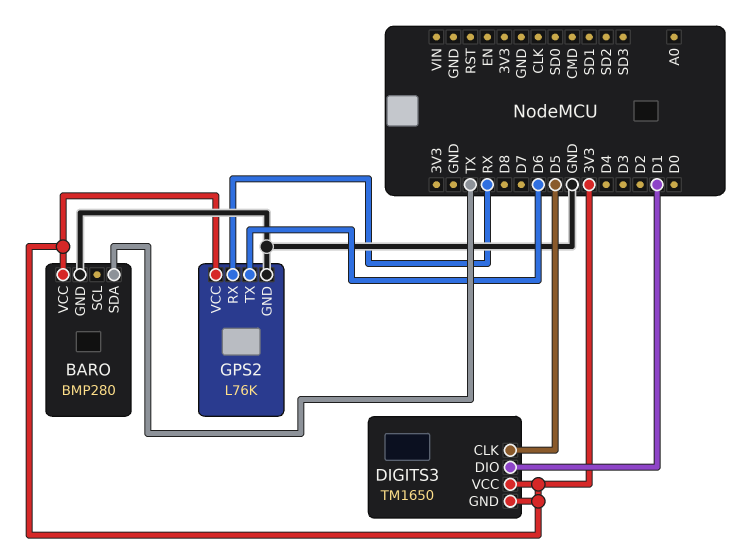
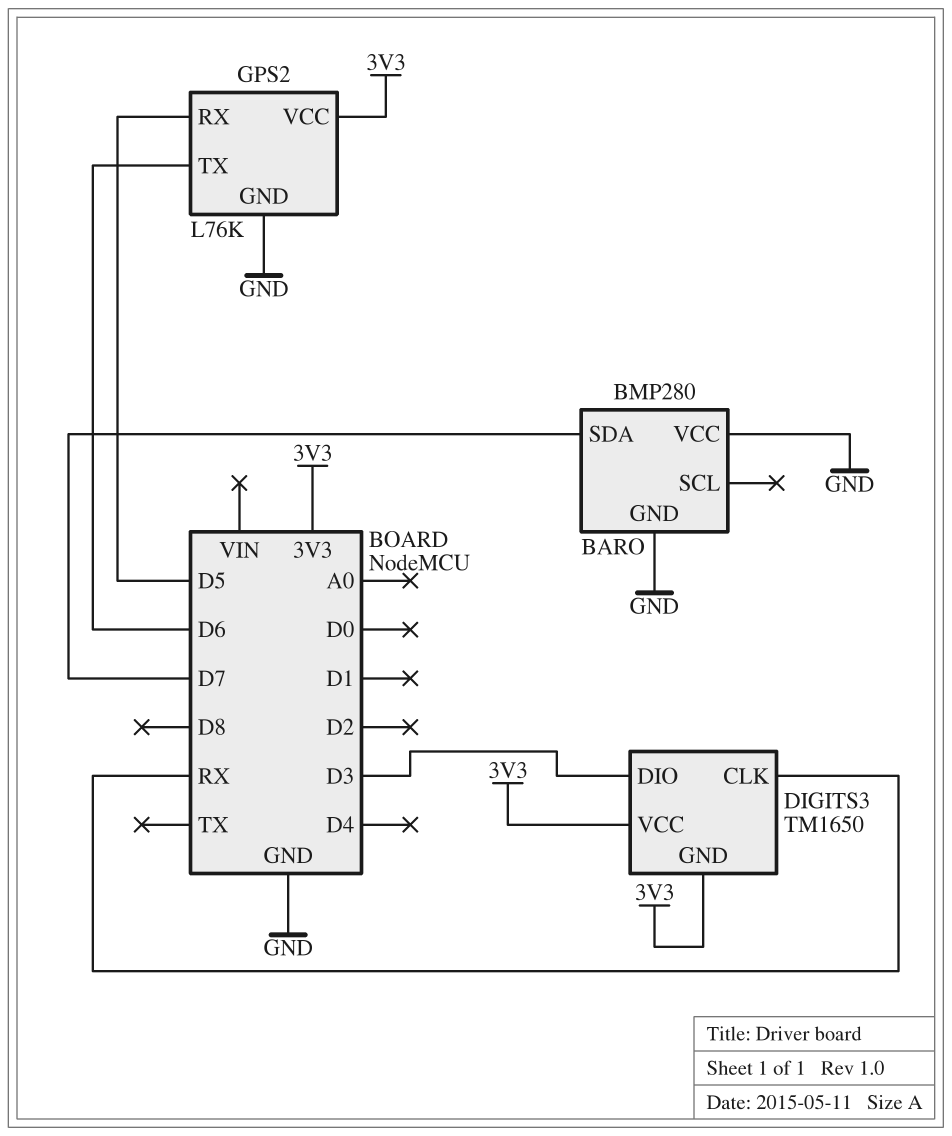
BARO pin SDA: TX -> D7
BARO pin VCC: 3V3 -> GND
DIGITS3 pin CLK: D5 -> RX
DIGITS3 pin DIO: D1 -> D3
GPS2 pin RX: RX -> D5

